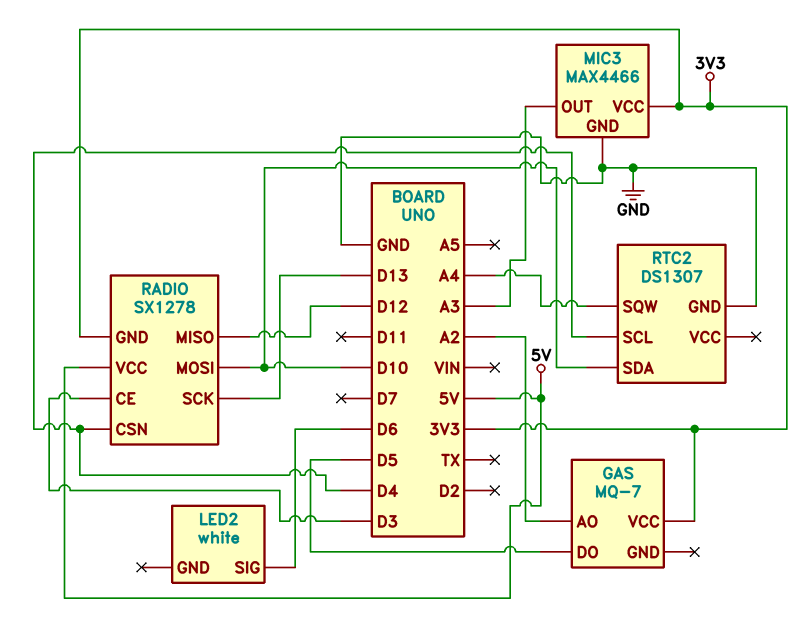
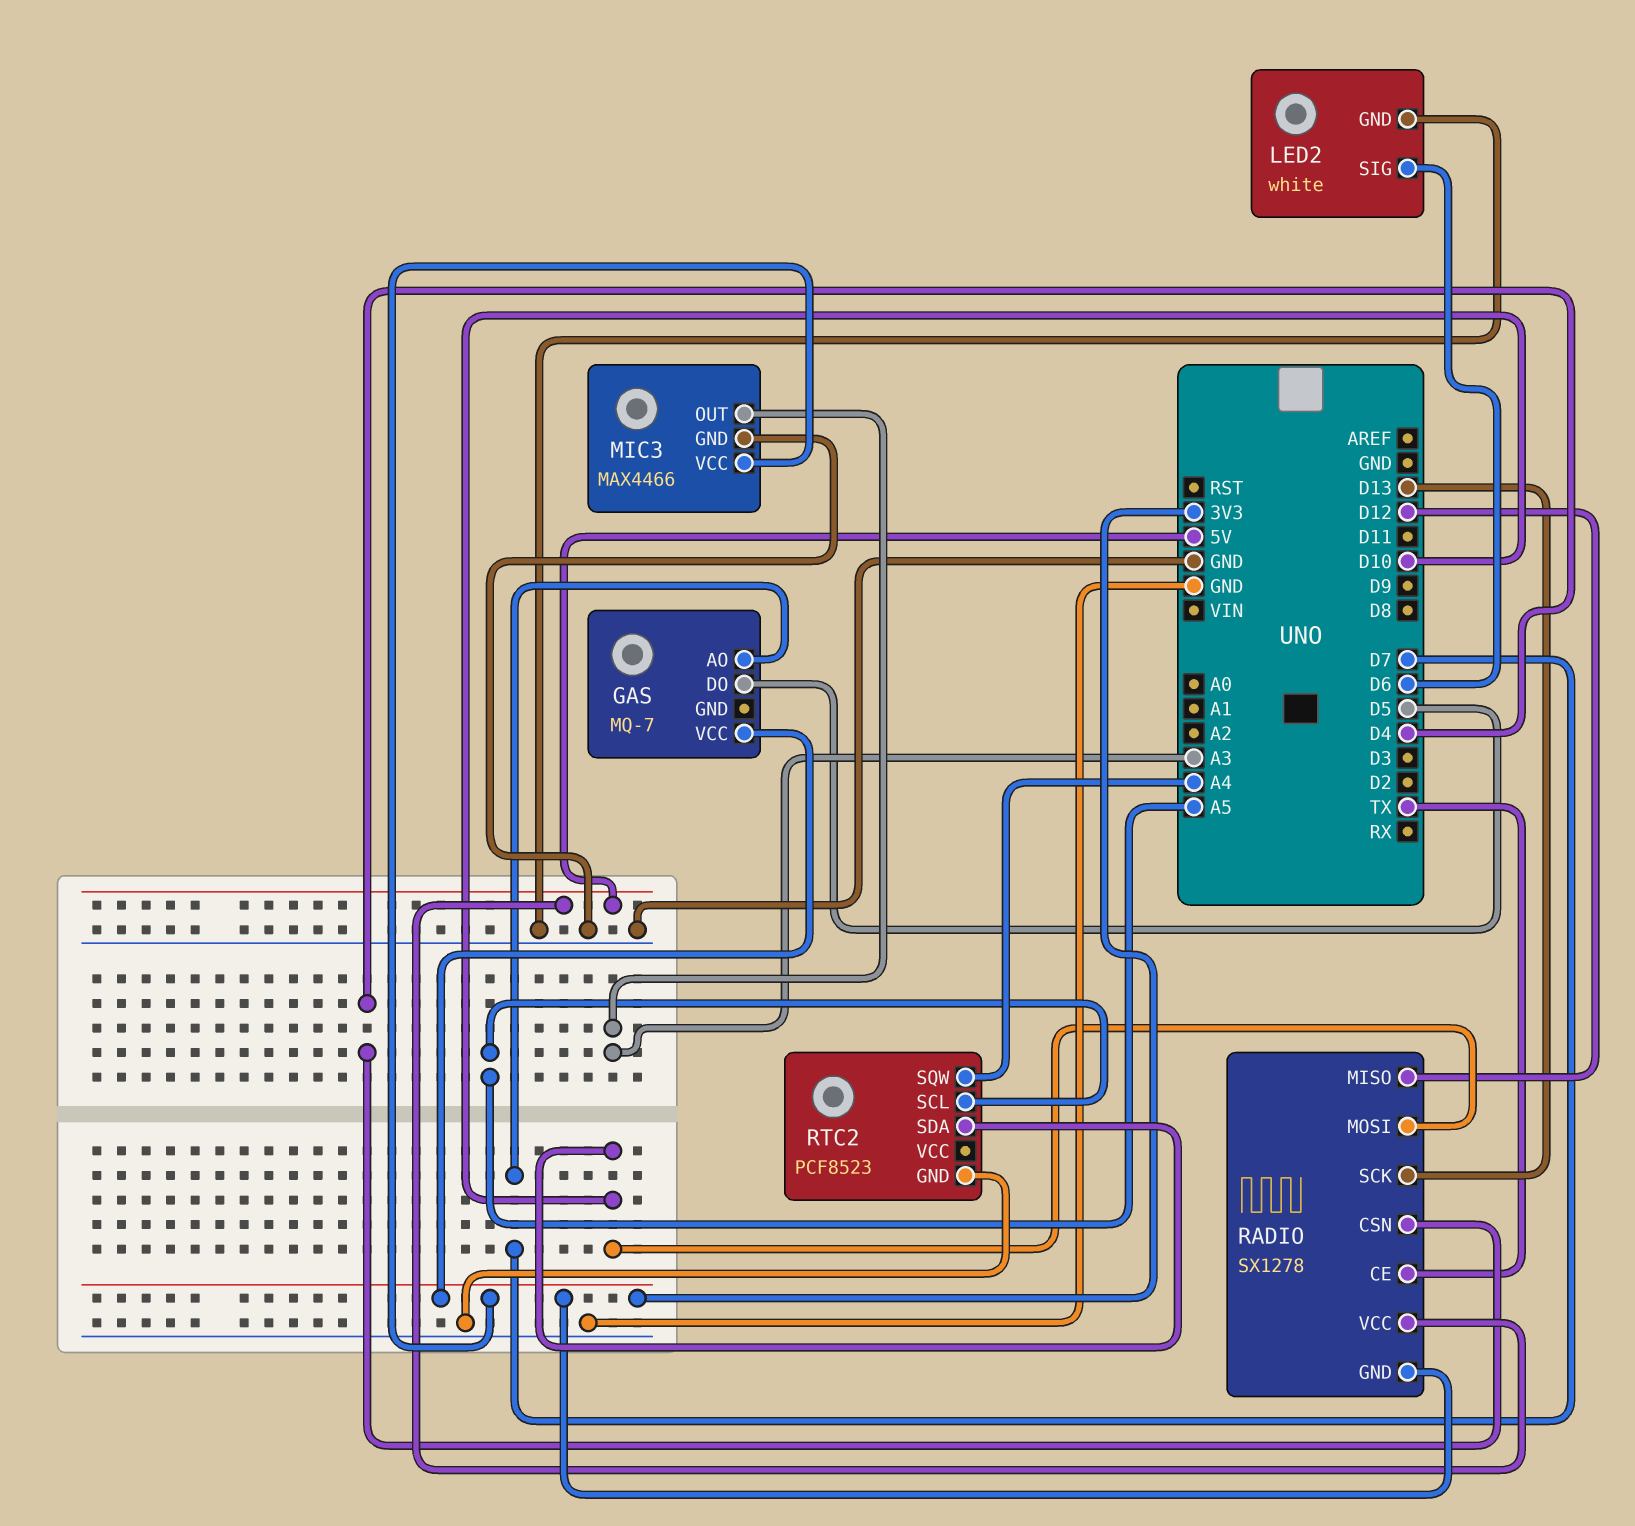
GAS pin AO: A2 -> D7
LED2 pin GND: none -> GND
RADIO pin CE: D3 -> TX
RTC2: DS1307 -> PCF8523
RTC2 pin SCL: D4 -> A5

